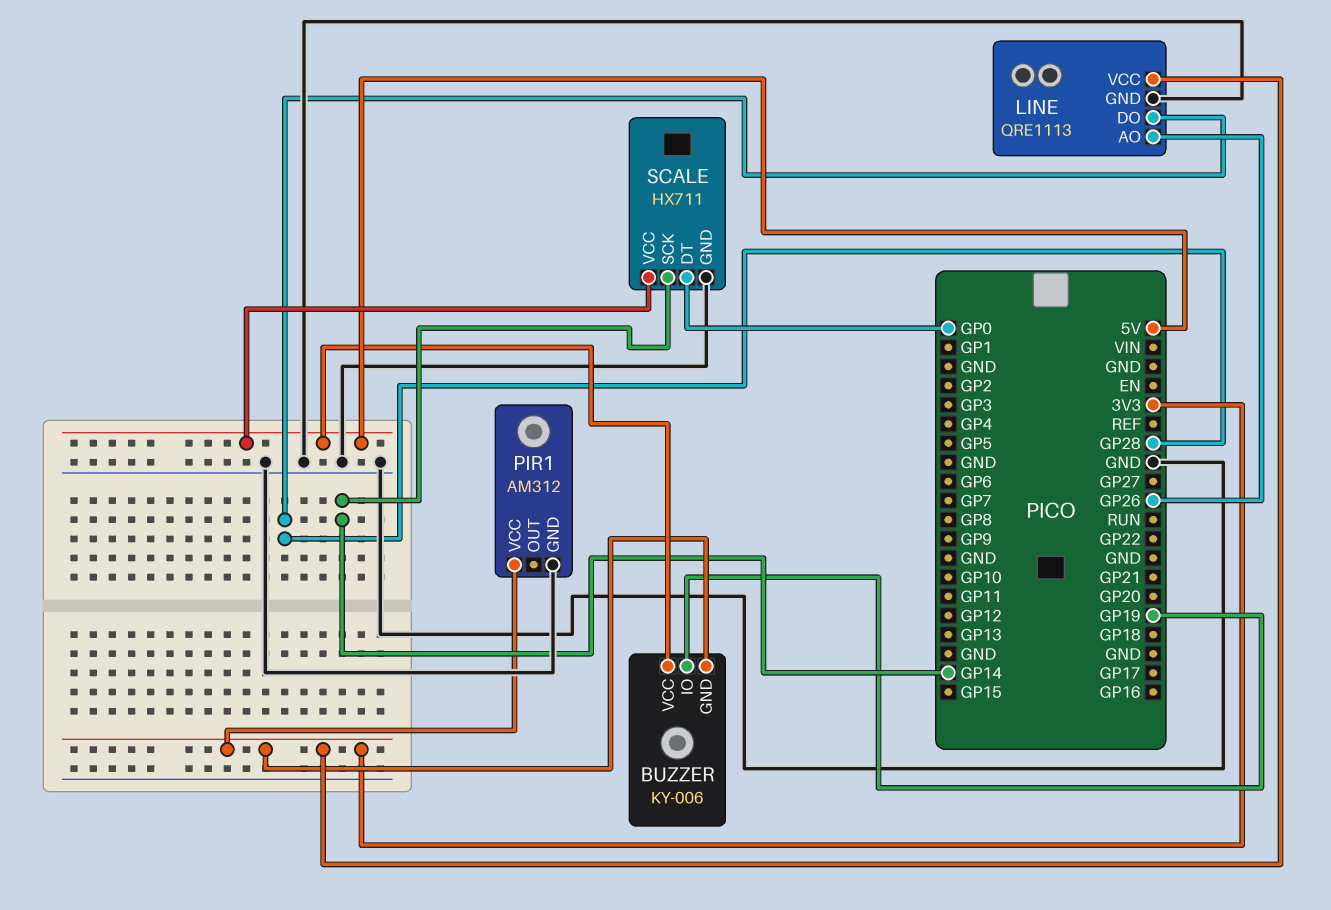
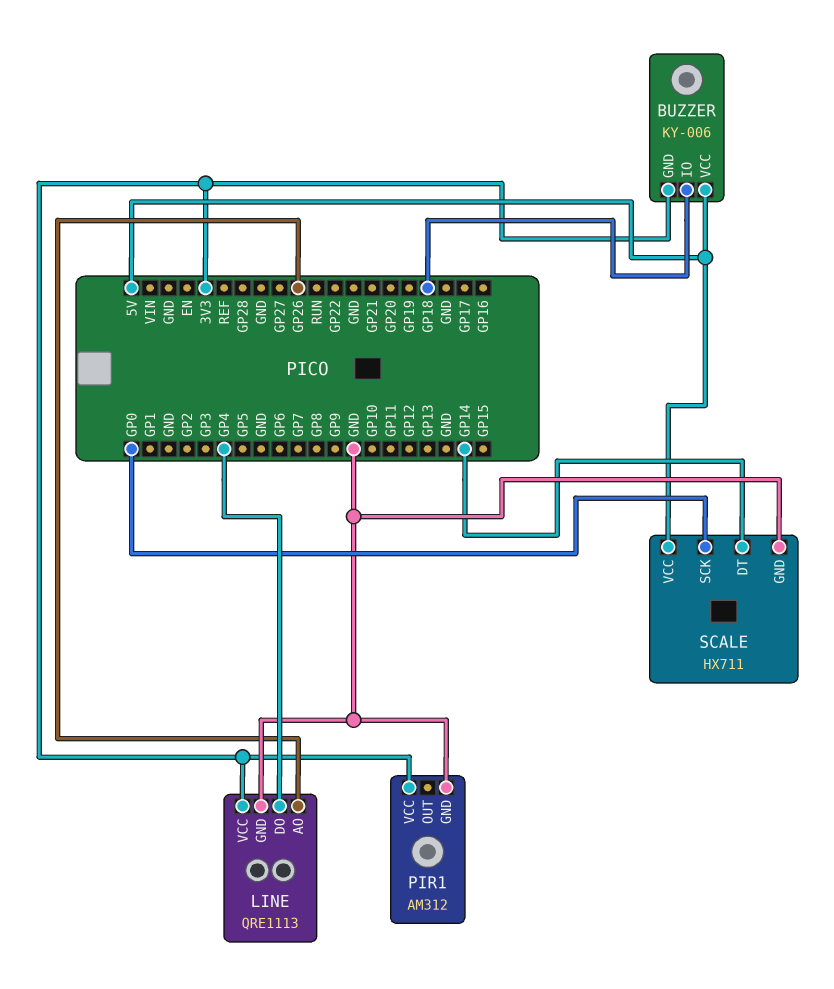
BUZZER pin IO: GP19 -> GP18
LINE pin DO: GP28 -> GP4
SCALE pin DT: GP0 -> GP14
SCALE pin SCK: GP14 -> GP0

